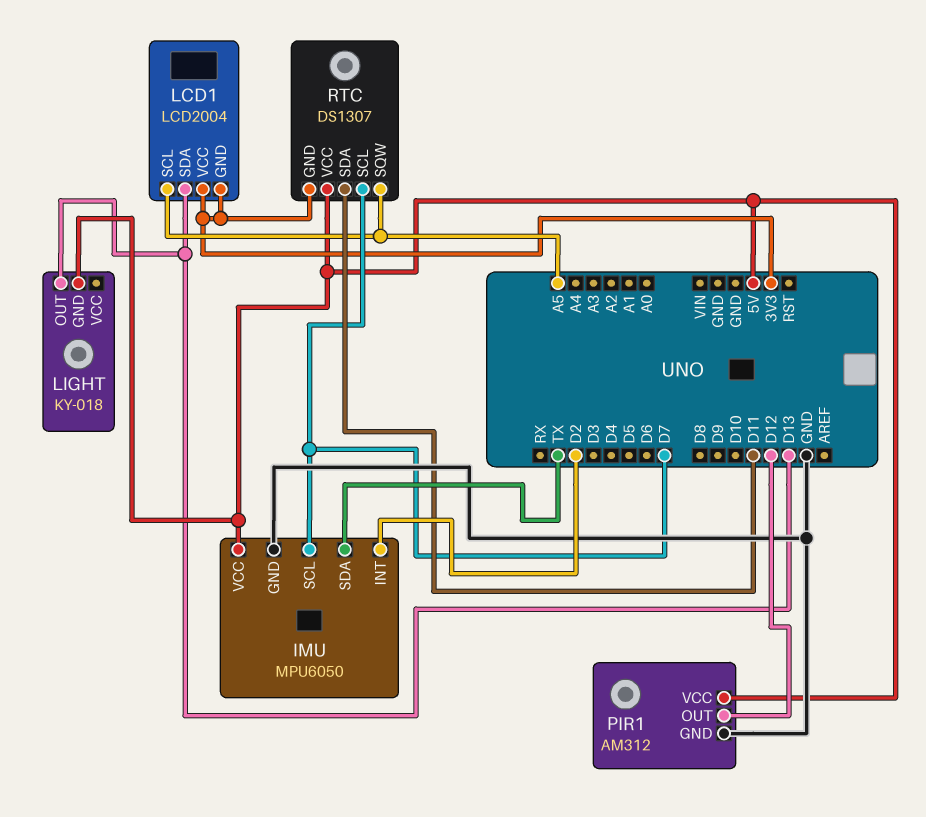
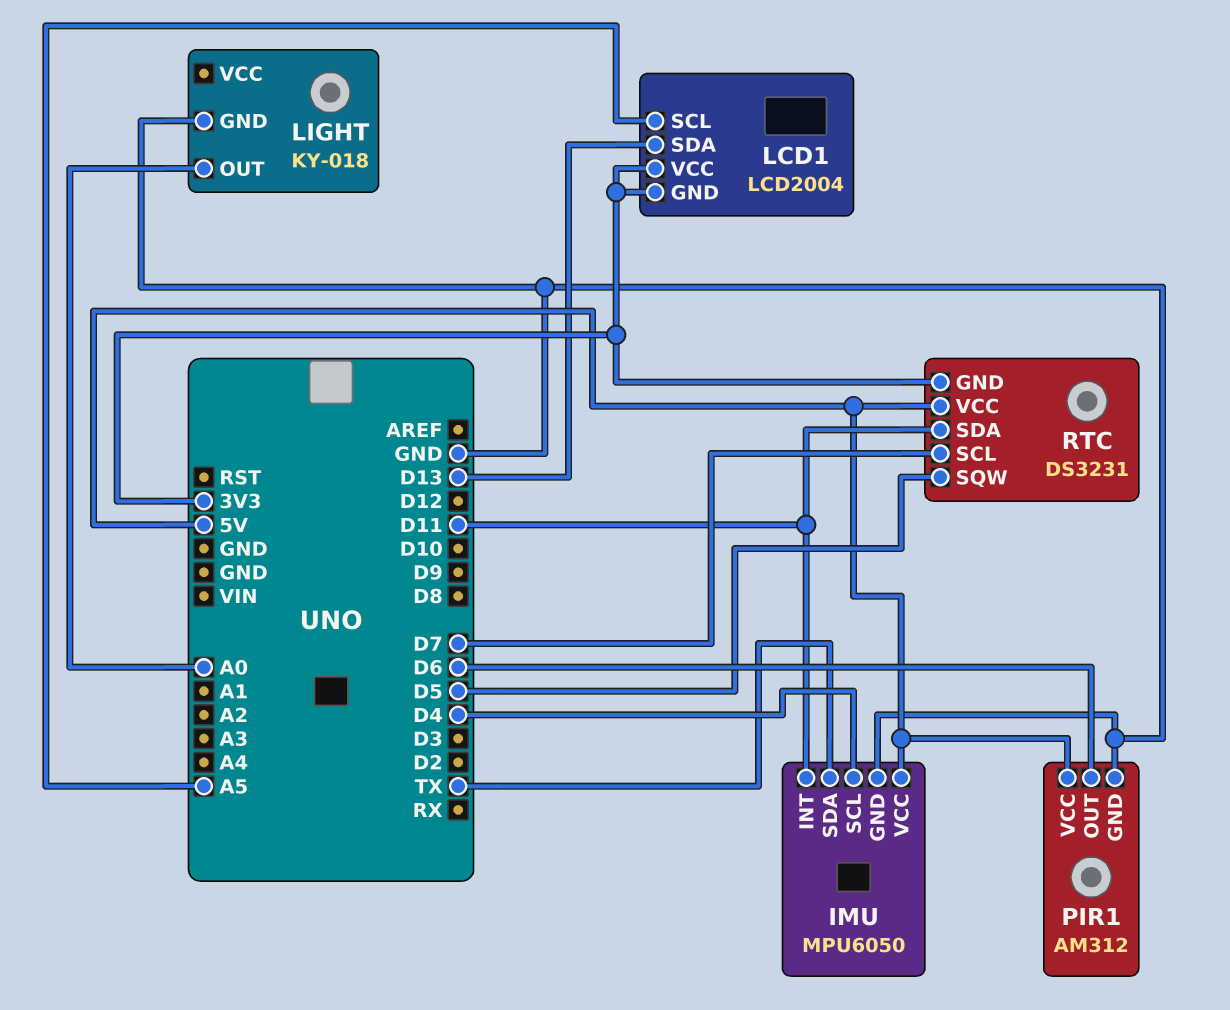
IMU pin INT: D2 -> D11
IMU pin SCL: D7 -> D4
LIGHT pin GND: 5V -> GND
LIGHT pin OUT: D13 -> A0
PIR1 pin OUT: D12 -> D6
RTC: DS1307 -> DS3231
RTC pin SQW: A5 -> D5

